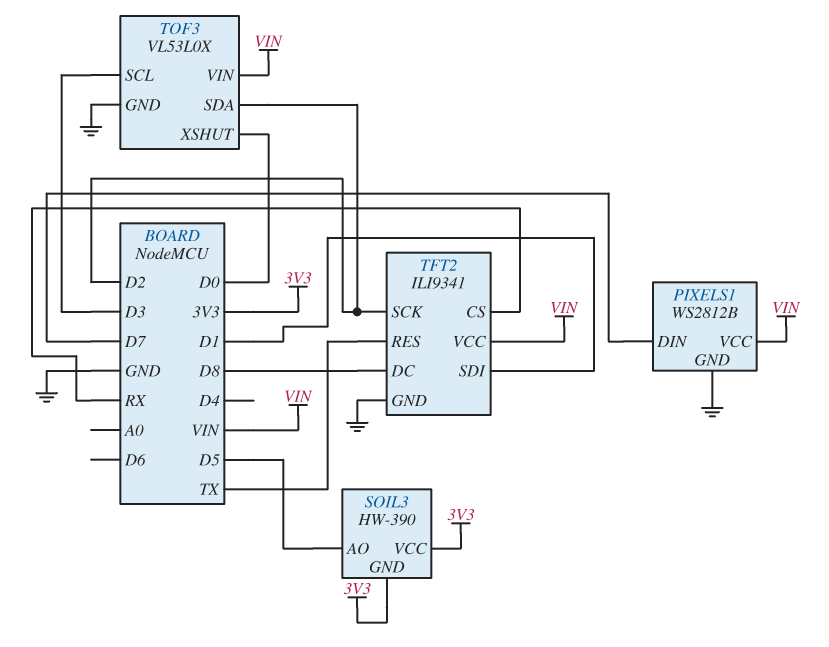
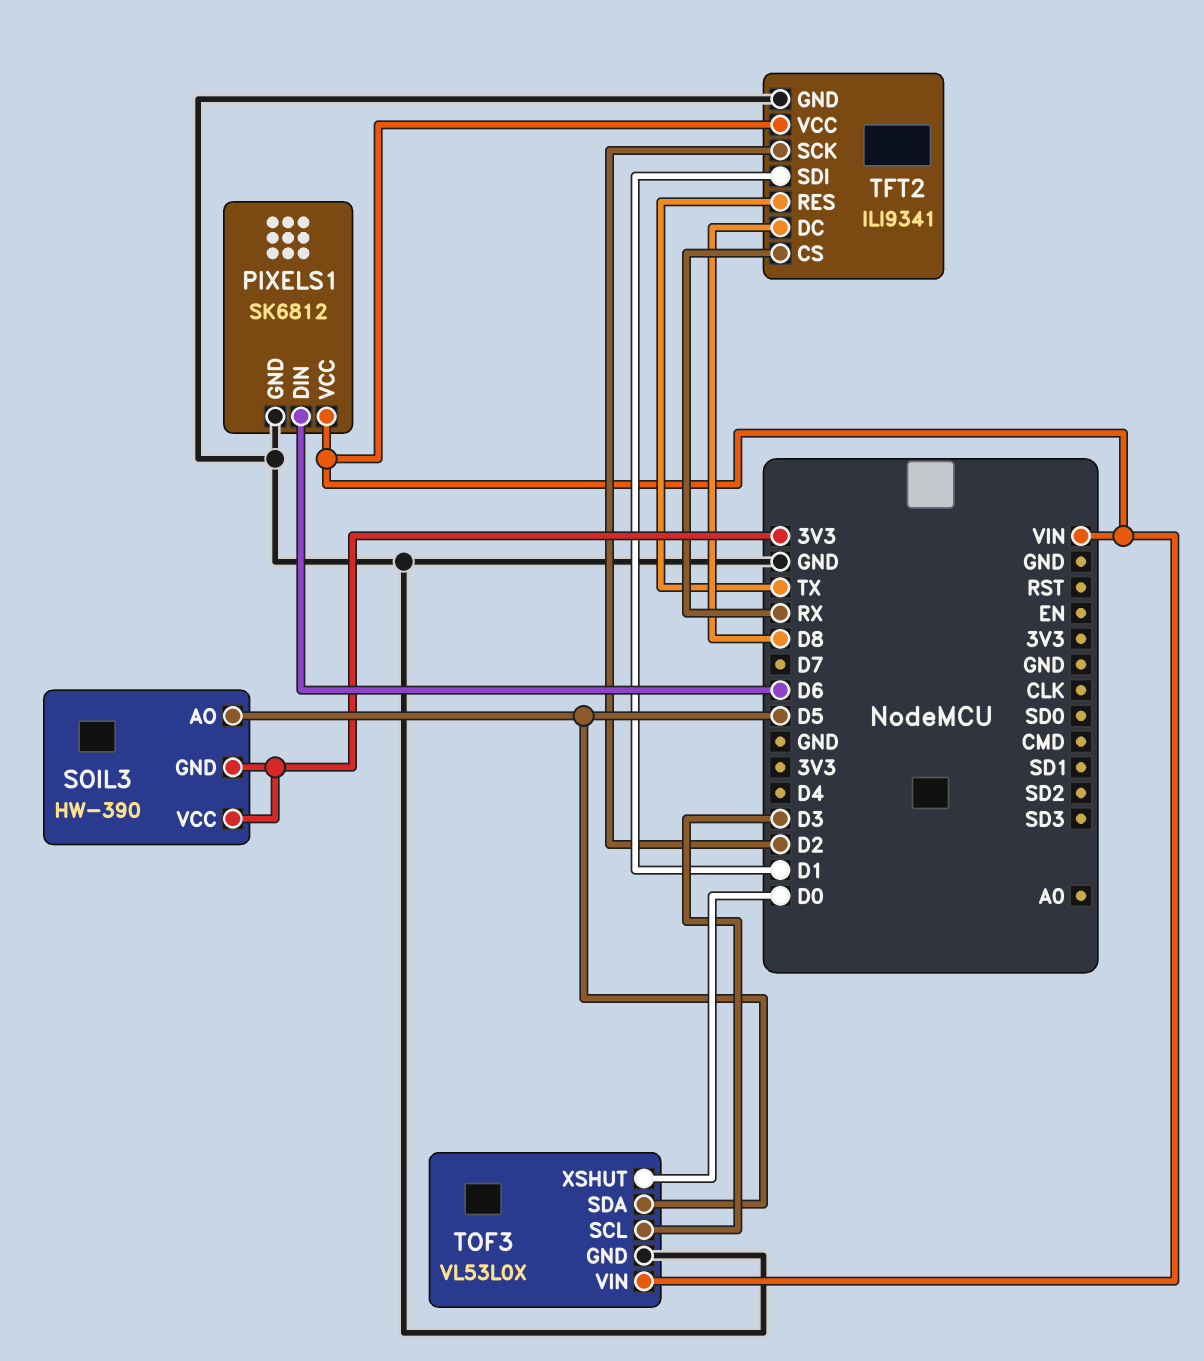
PIXELS1: WS2812B -> SK6812
PIXELS1 pin DIN: D7 -> D6
TOF3 pin SDA: D2 -> D5

